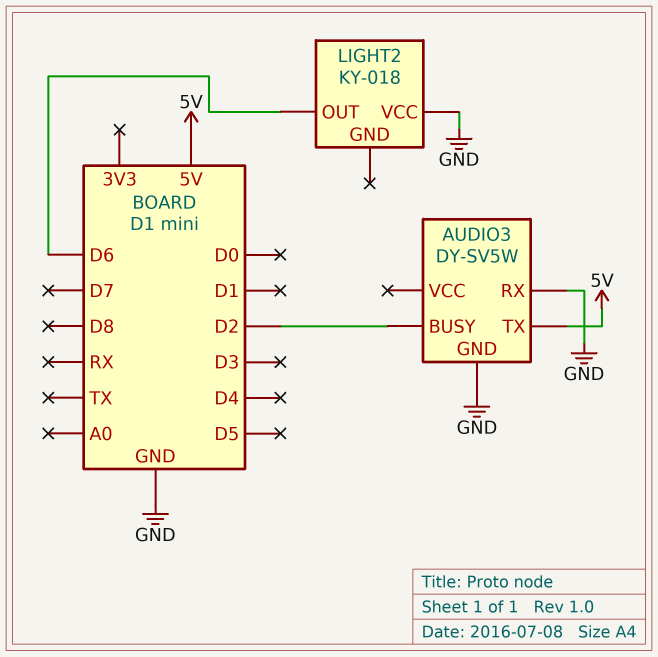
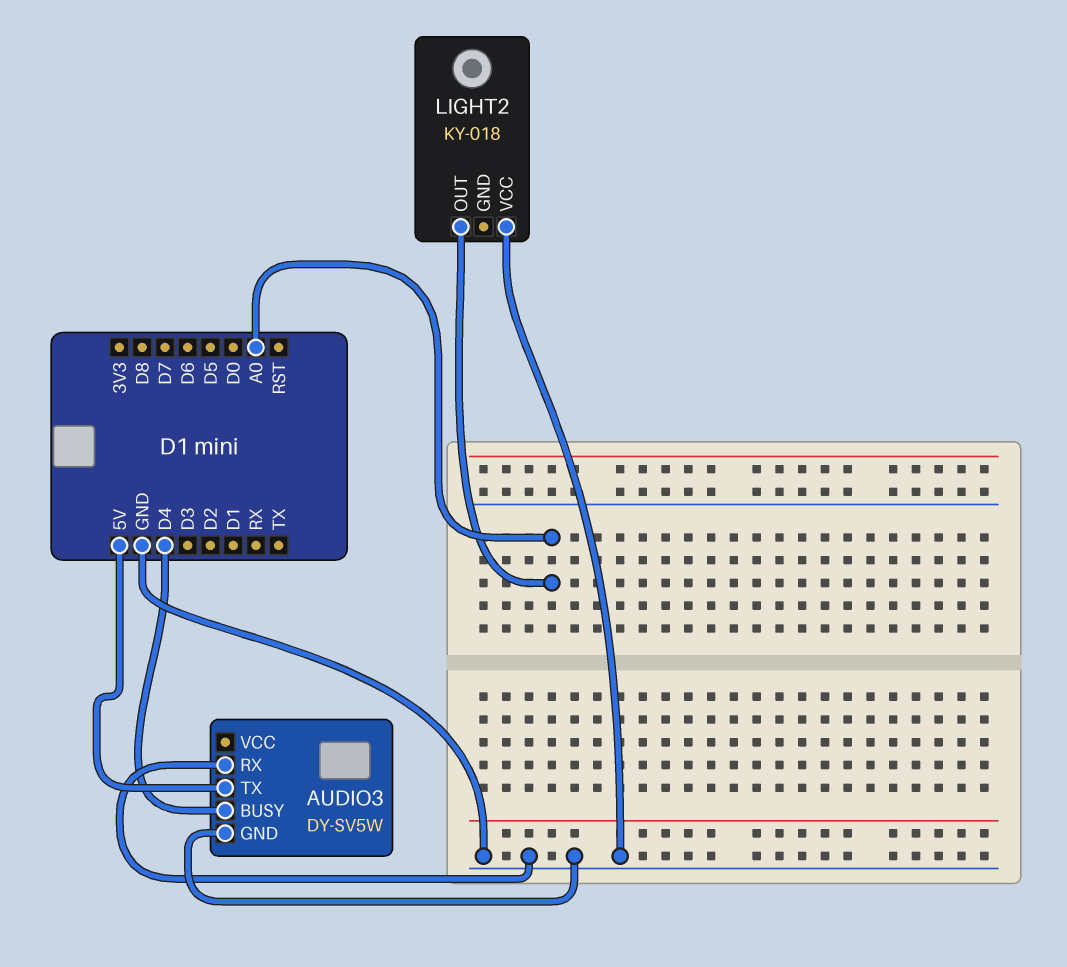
AUDIO3 pin BUSY: D2 -> D4
LIGHT2 pin OUT: D6 -> A0

